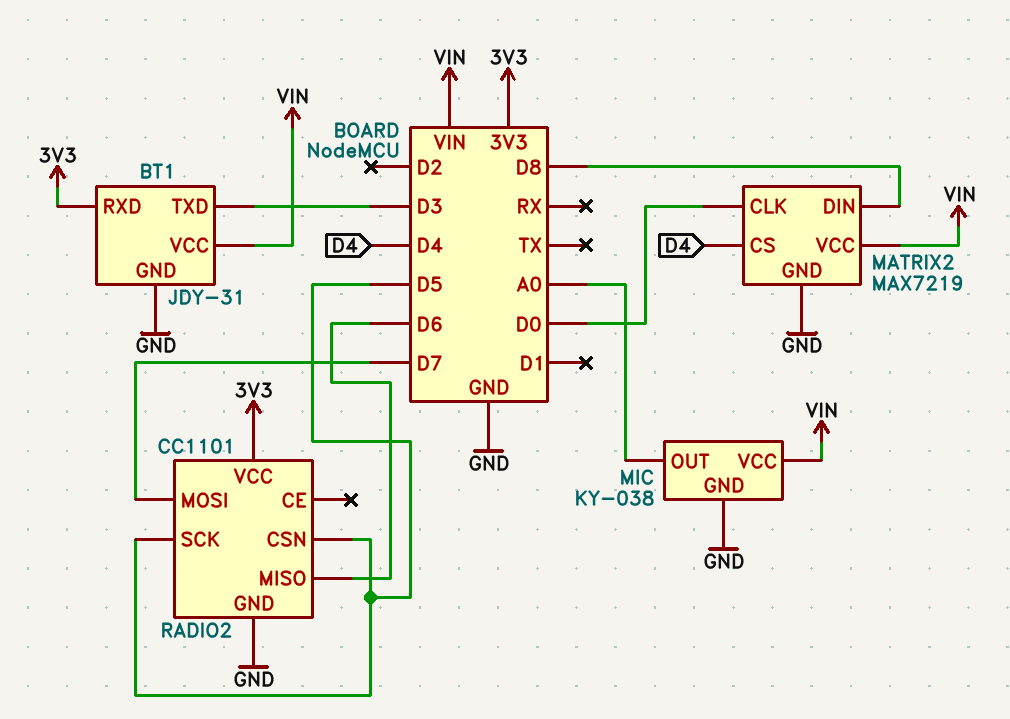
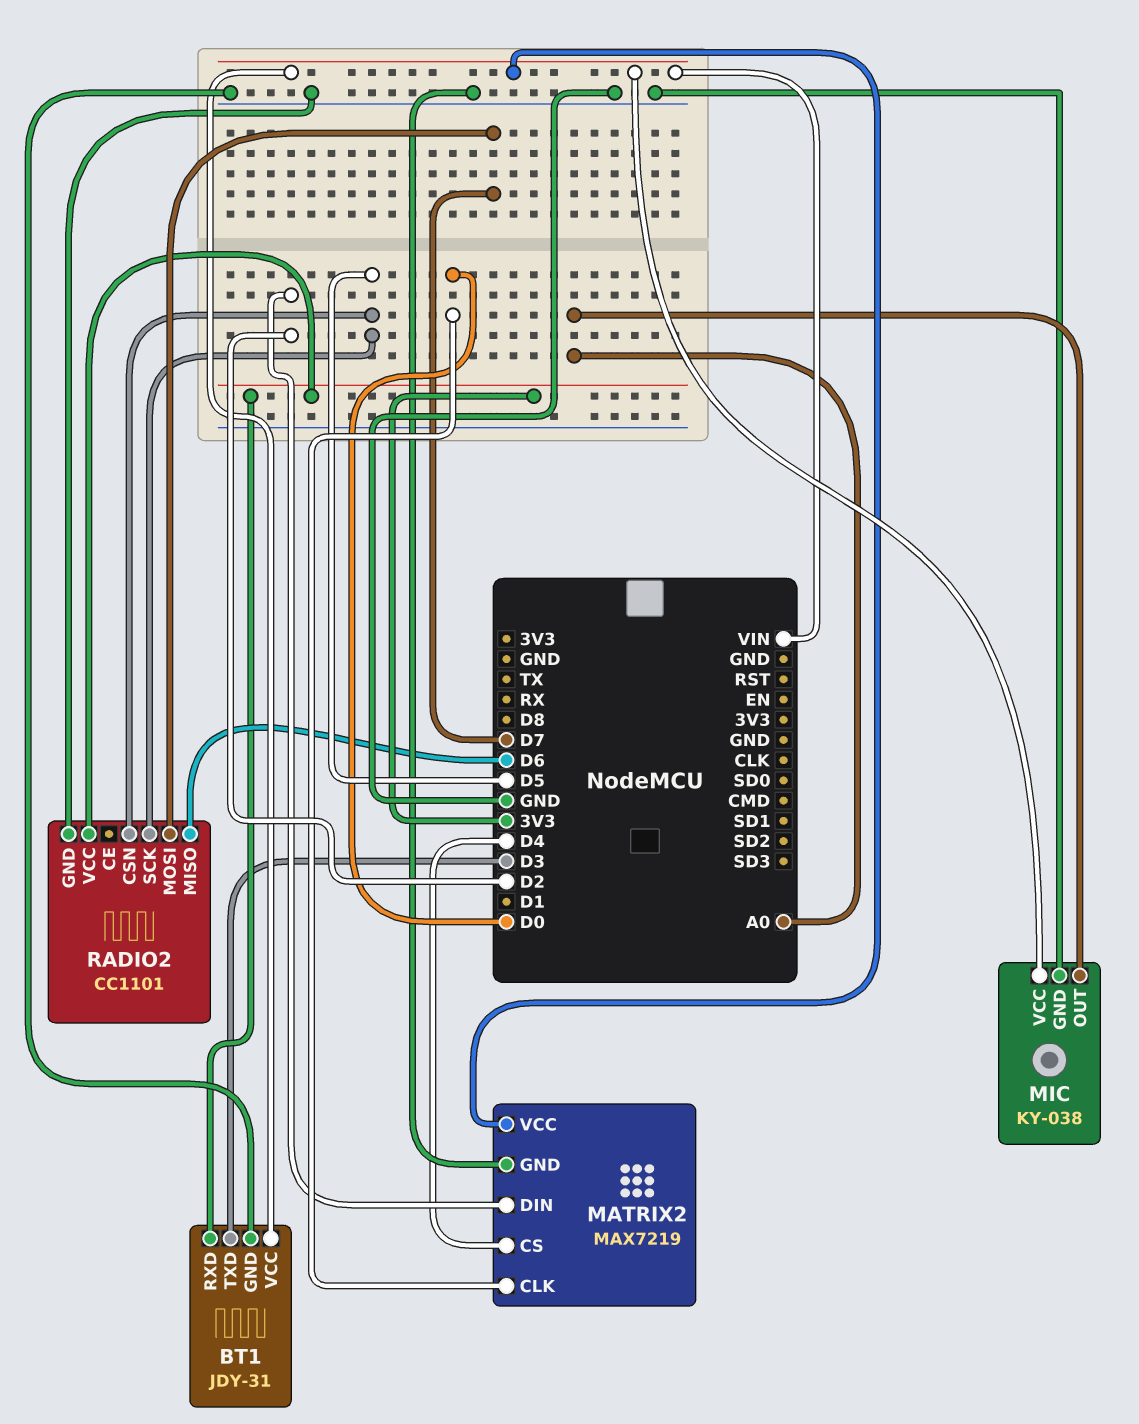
MATRIX2 pin DIN: D8 -> D2

